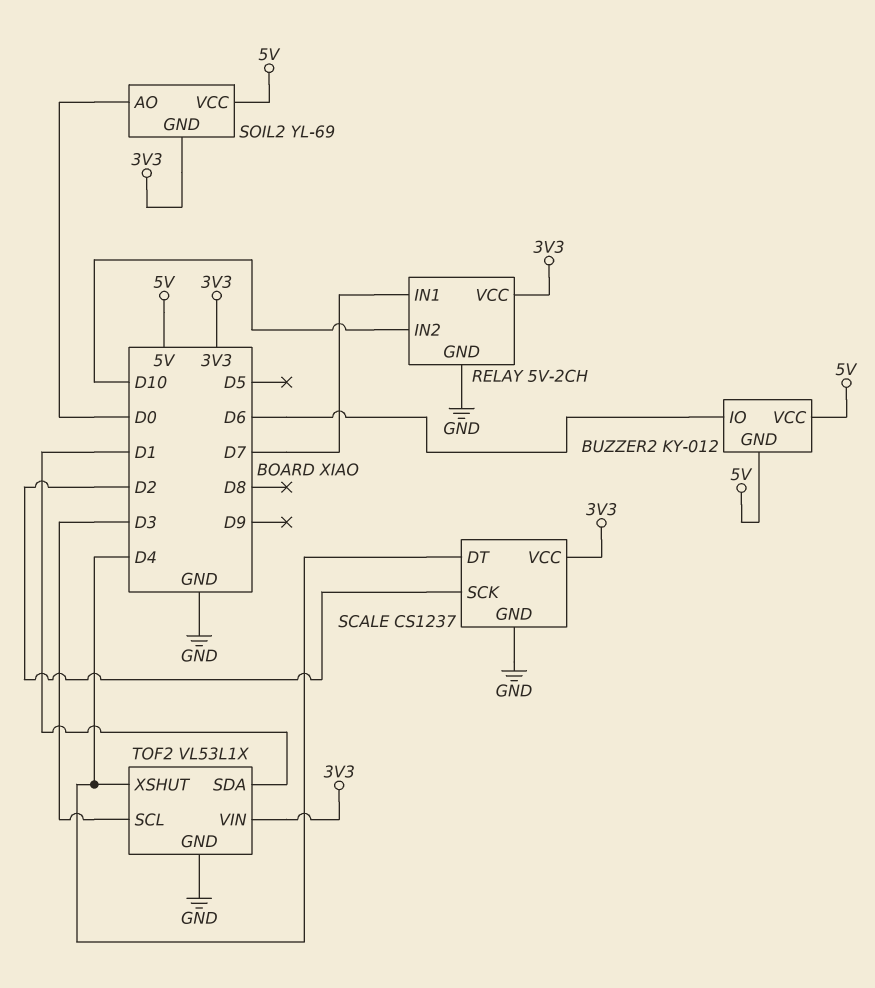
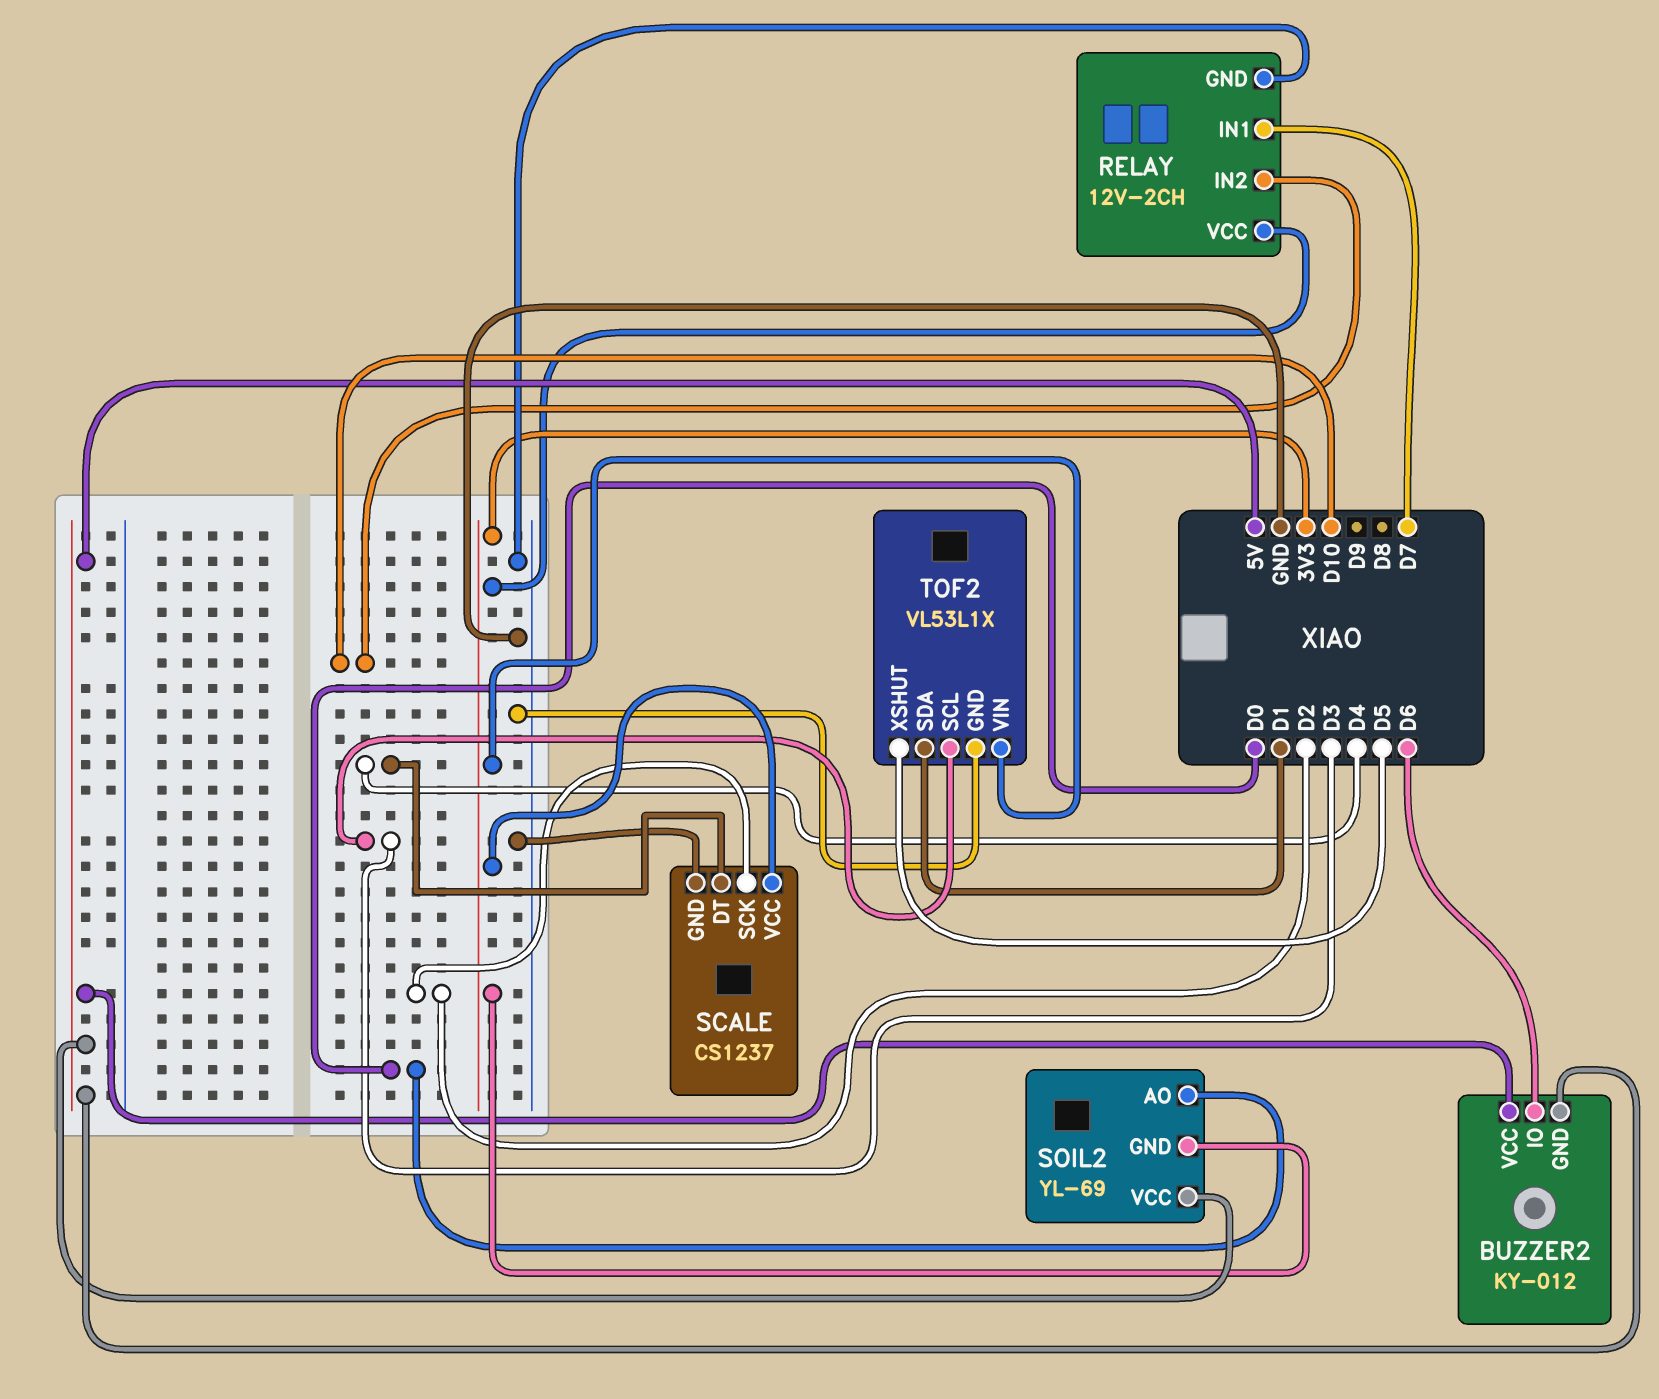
RELAY: 5V-2CH -> 12V-2CH
TOF2 pin XSHUT: D4 -> D5

